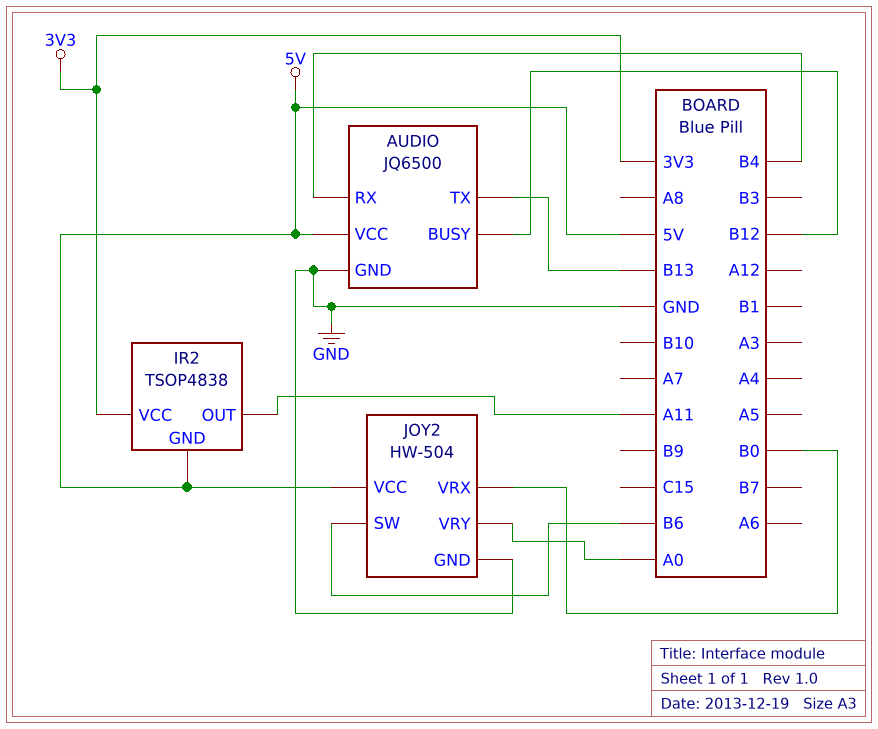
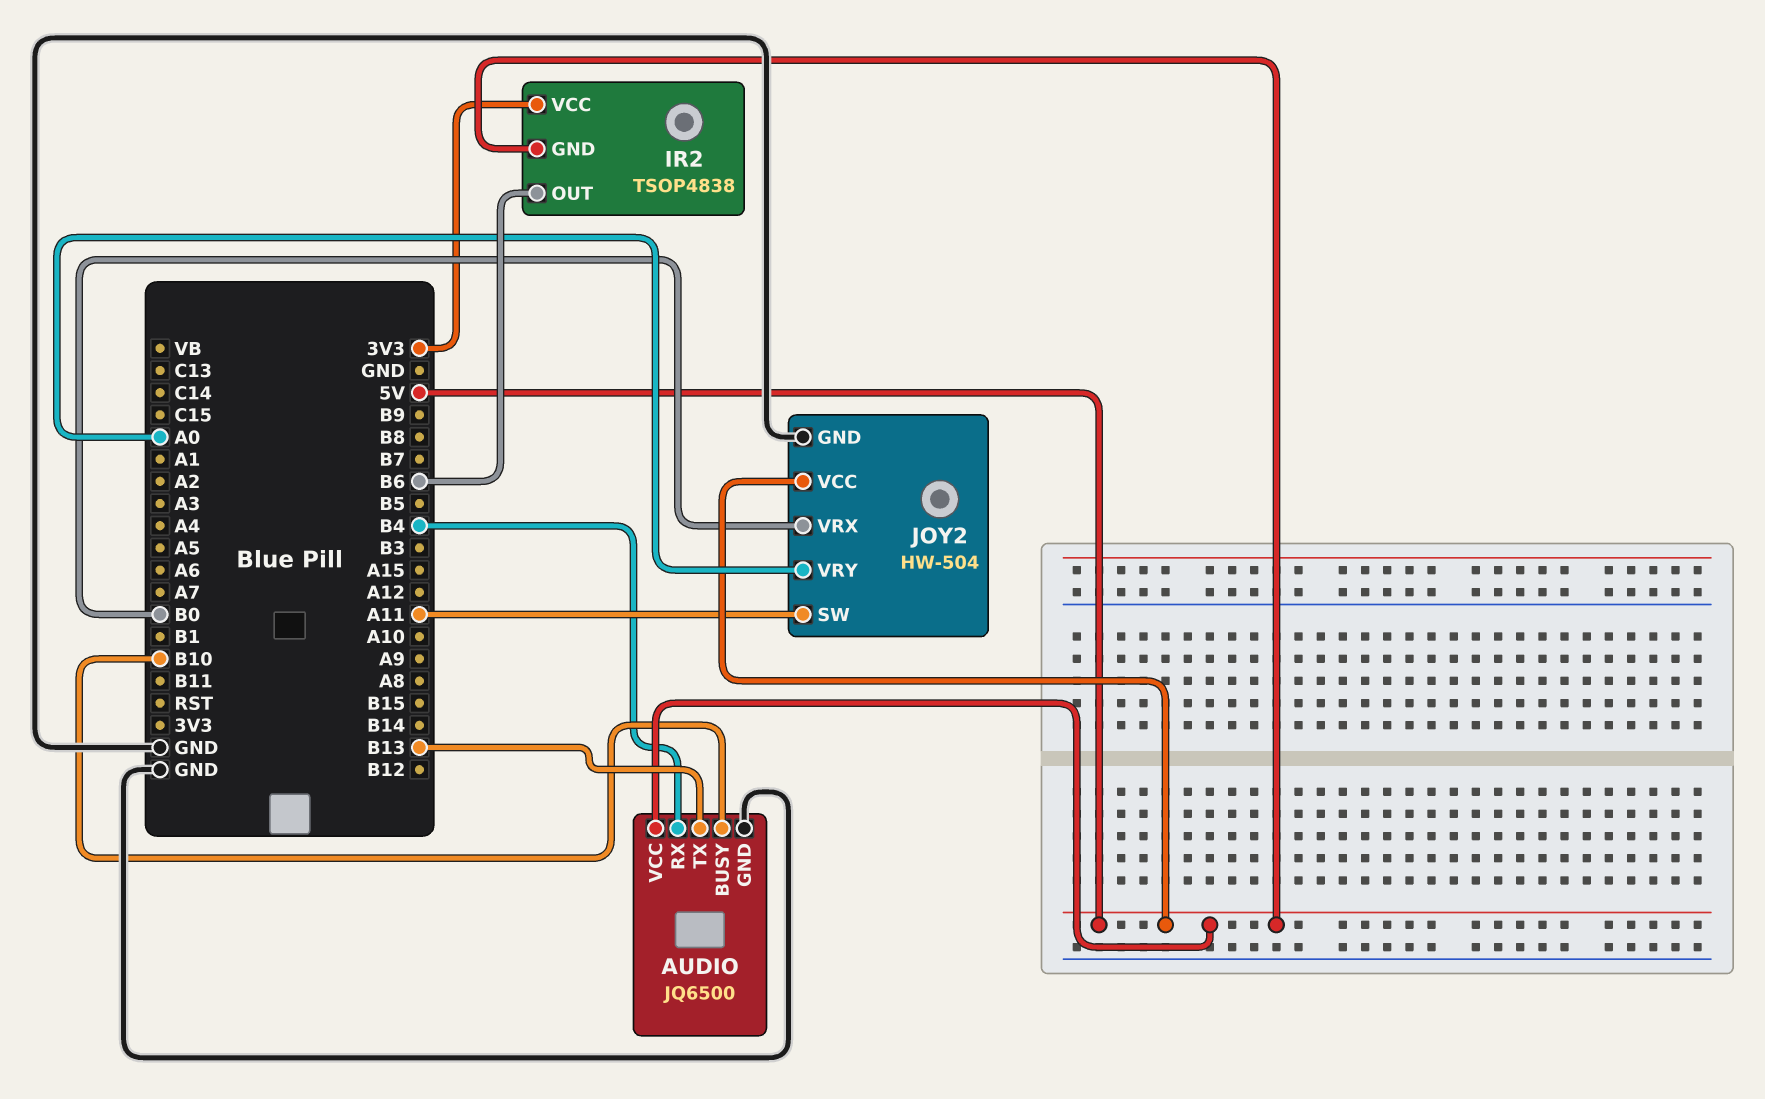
AUDIO pin BUSY: B12 -> B10
IR2 pin OUT: A11 -> B6
JOY2 pin SW: B6 -> A11

